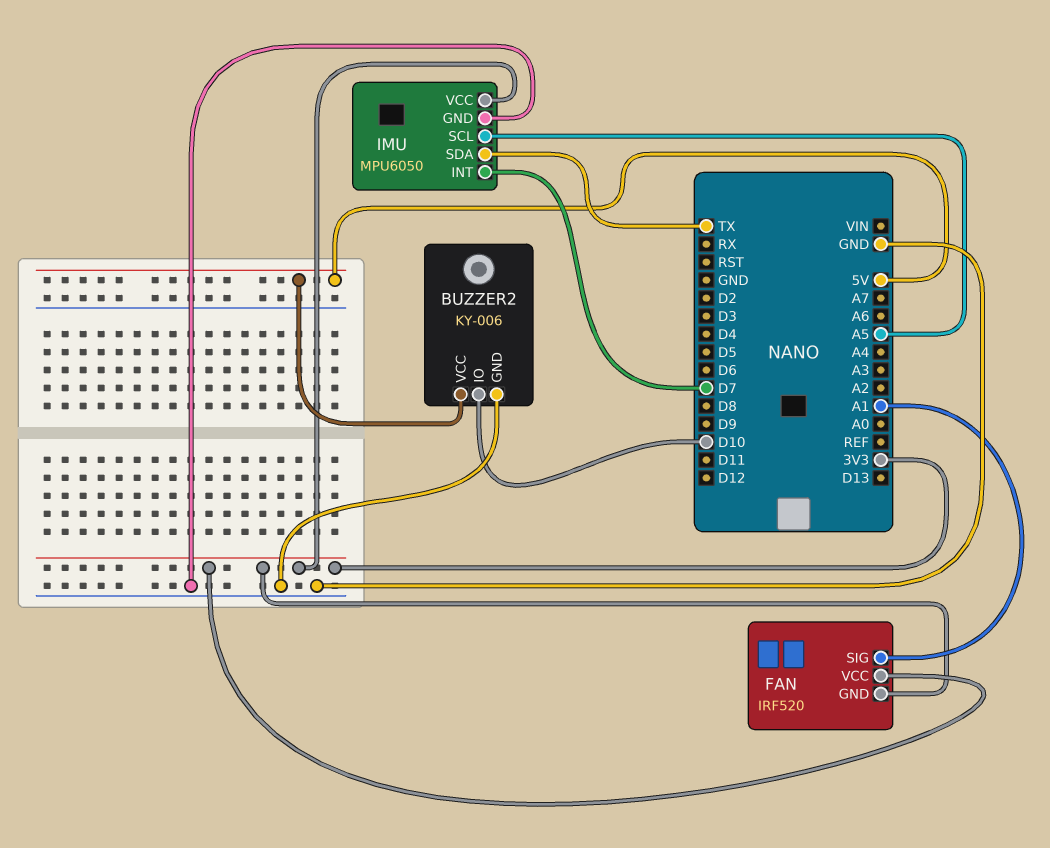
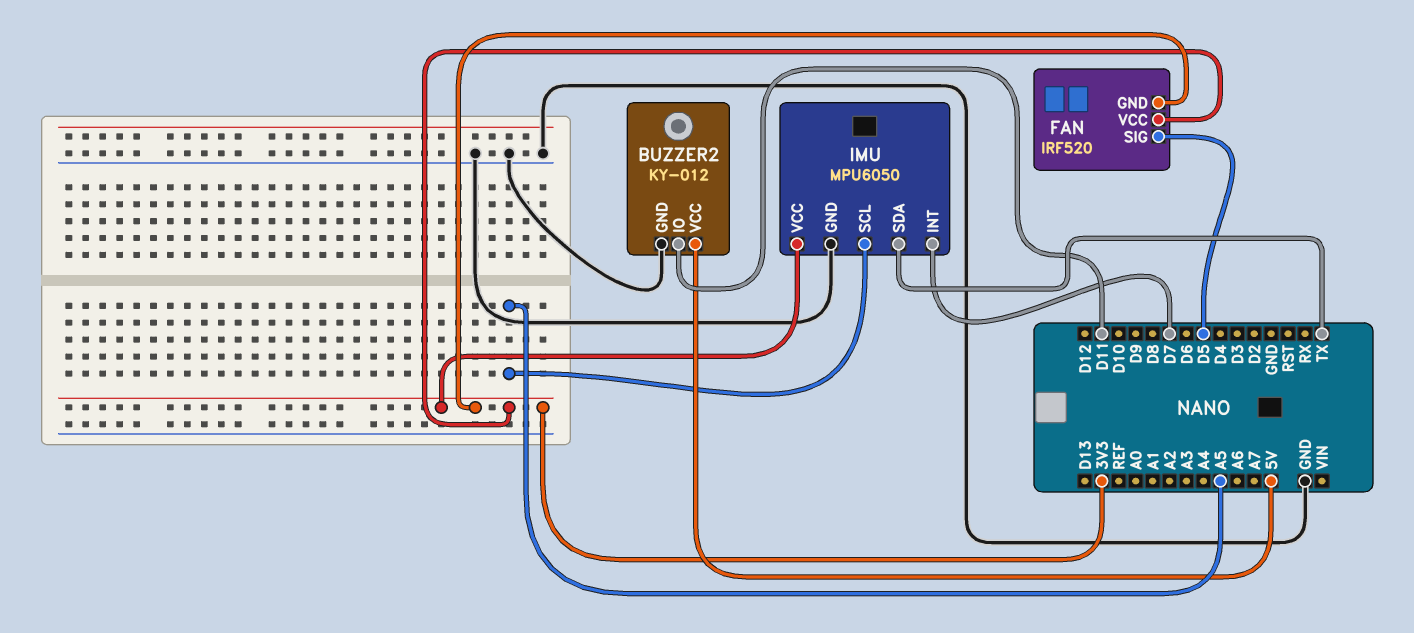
BUZZER2: KY-006 -> KY-012
BUZZER2 pin IO: D10 -> D11
FAN pin SIG: A1 -> D5

